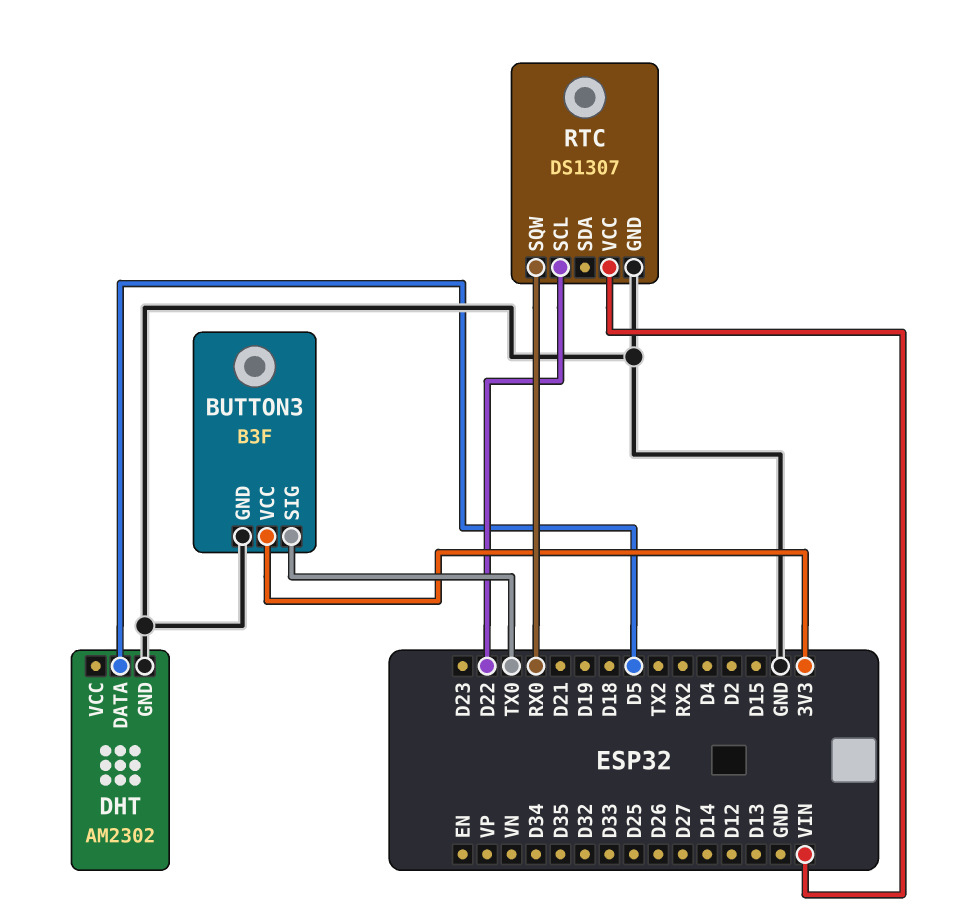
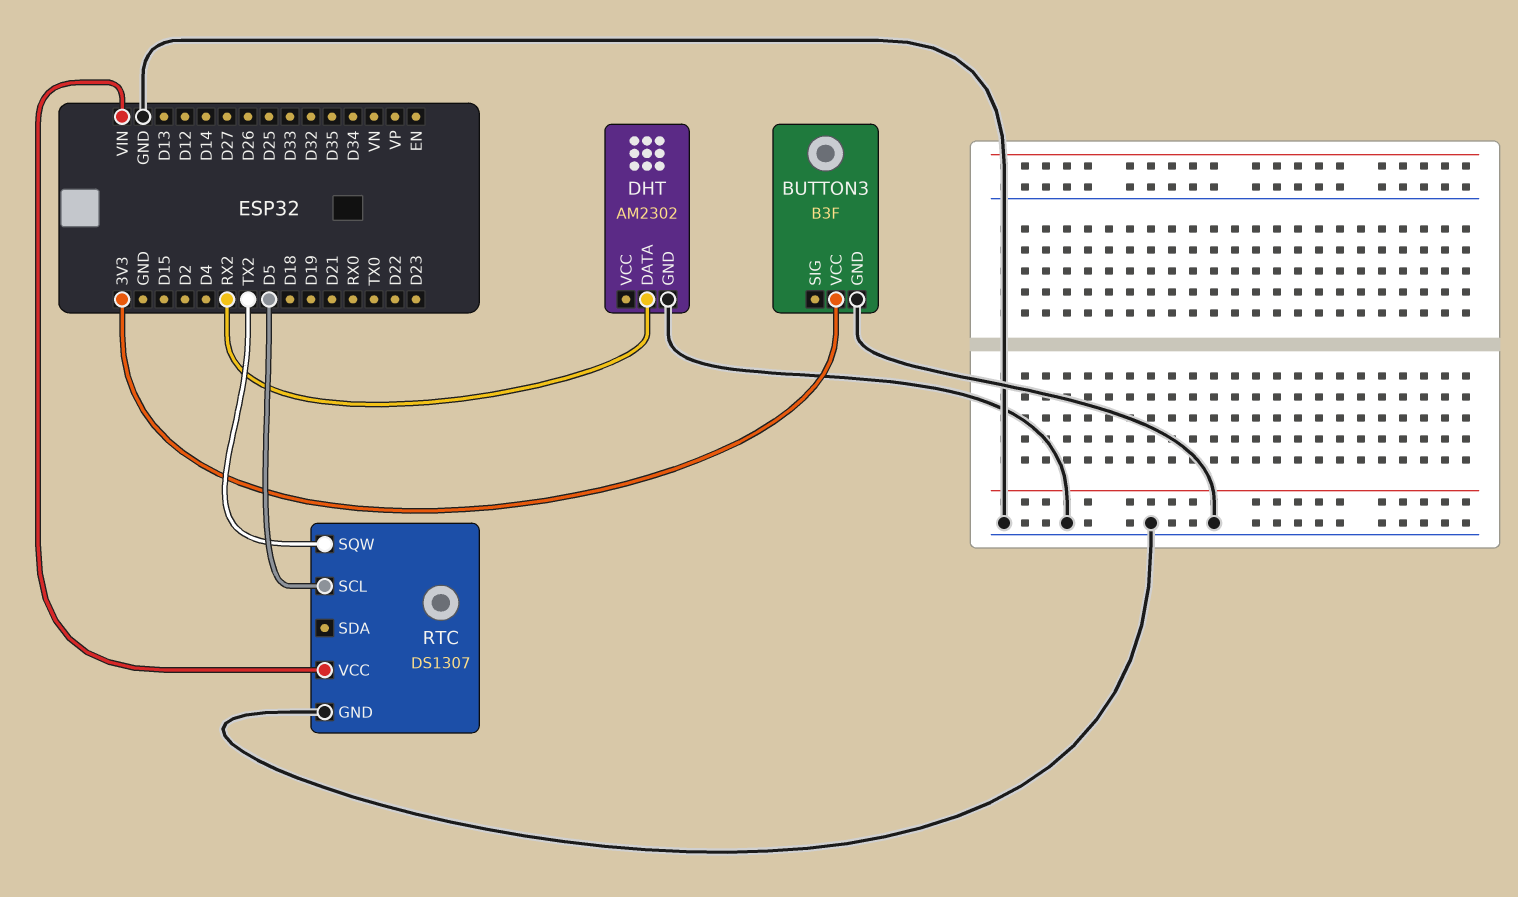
BUTTON3 pin SIG: TX0 -> none
DHT pin DATA: D5 -> RX2
RTC pin SCL: D22 -> D5
RTC pin SQW: RX0 -> TX2

